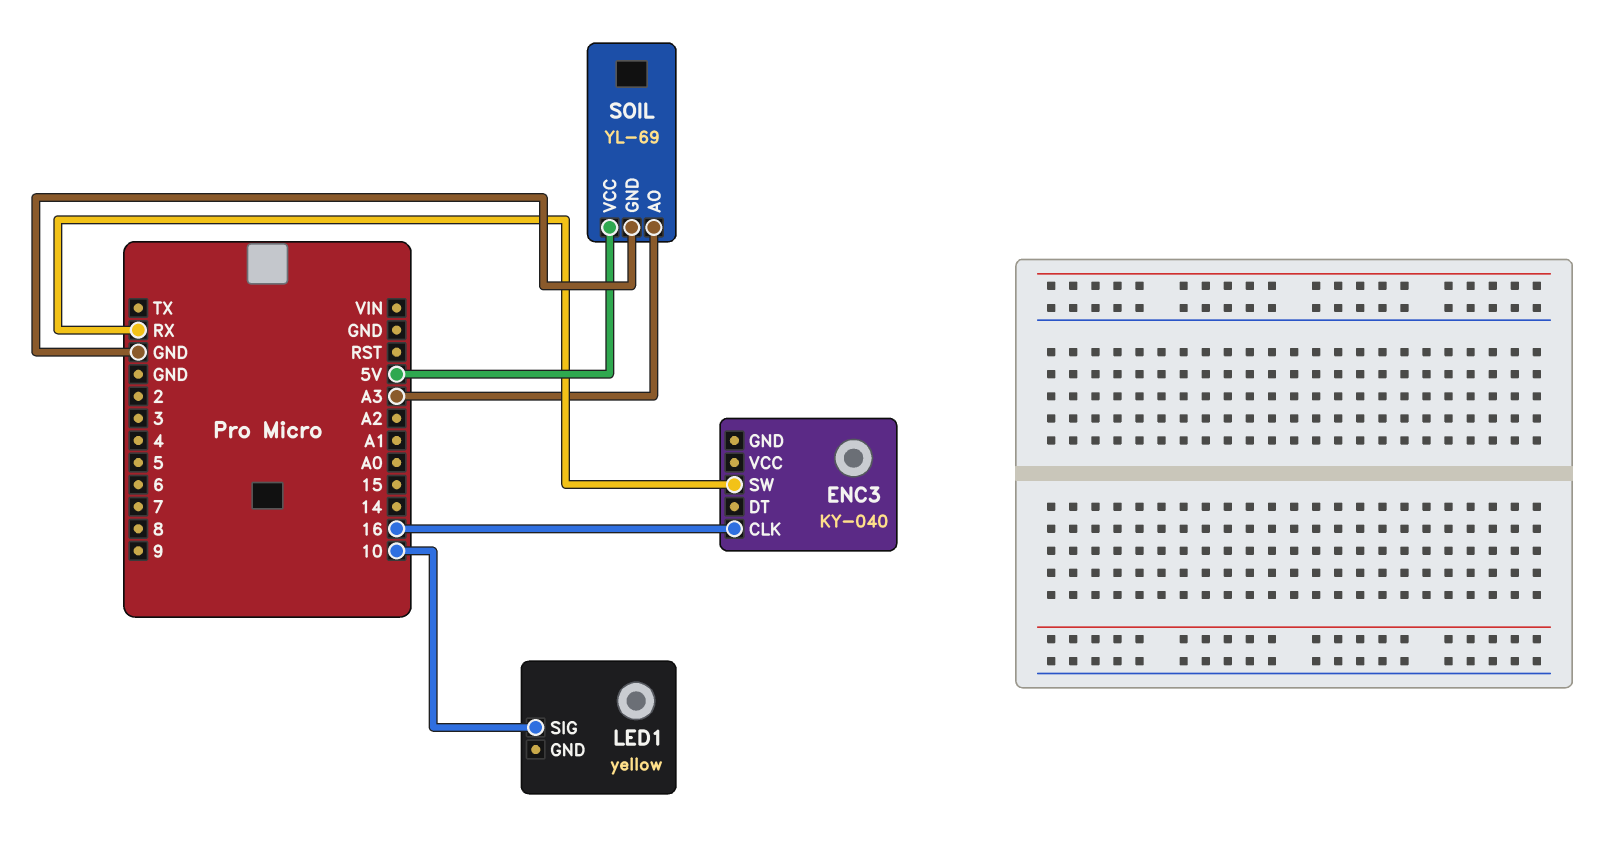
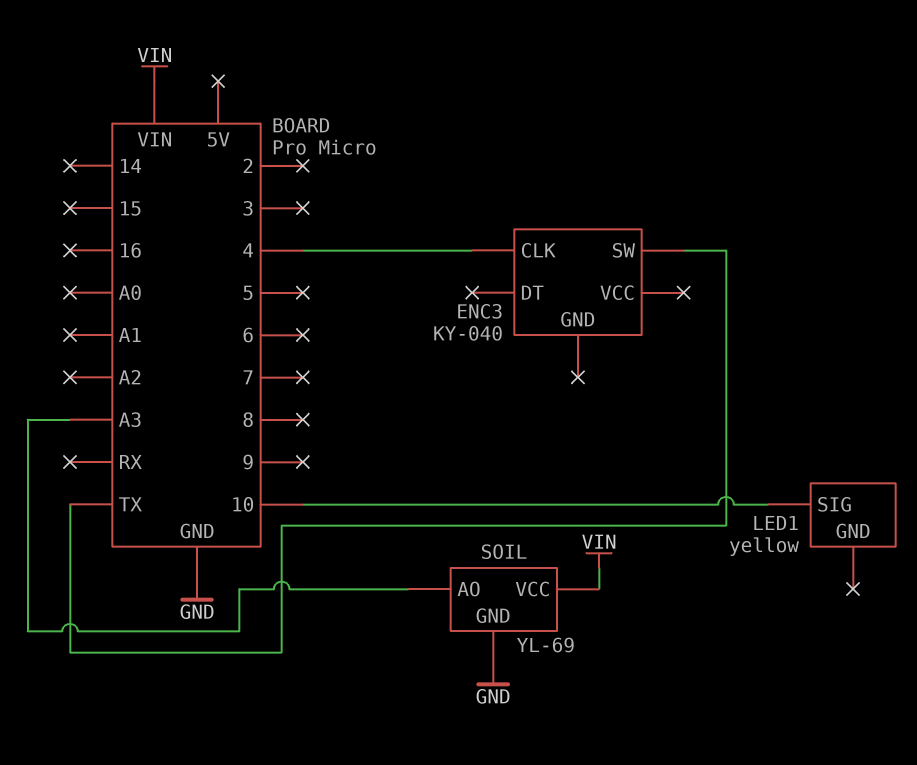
ENC3 pin CLK: 16 -> 4
ENC3 pin SW: RX -> TX
SOIL pin VCC: 5V -> VIN

